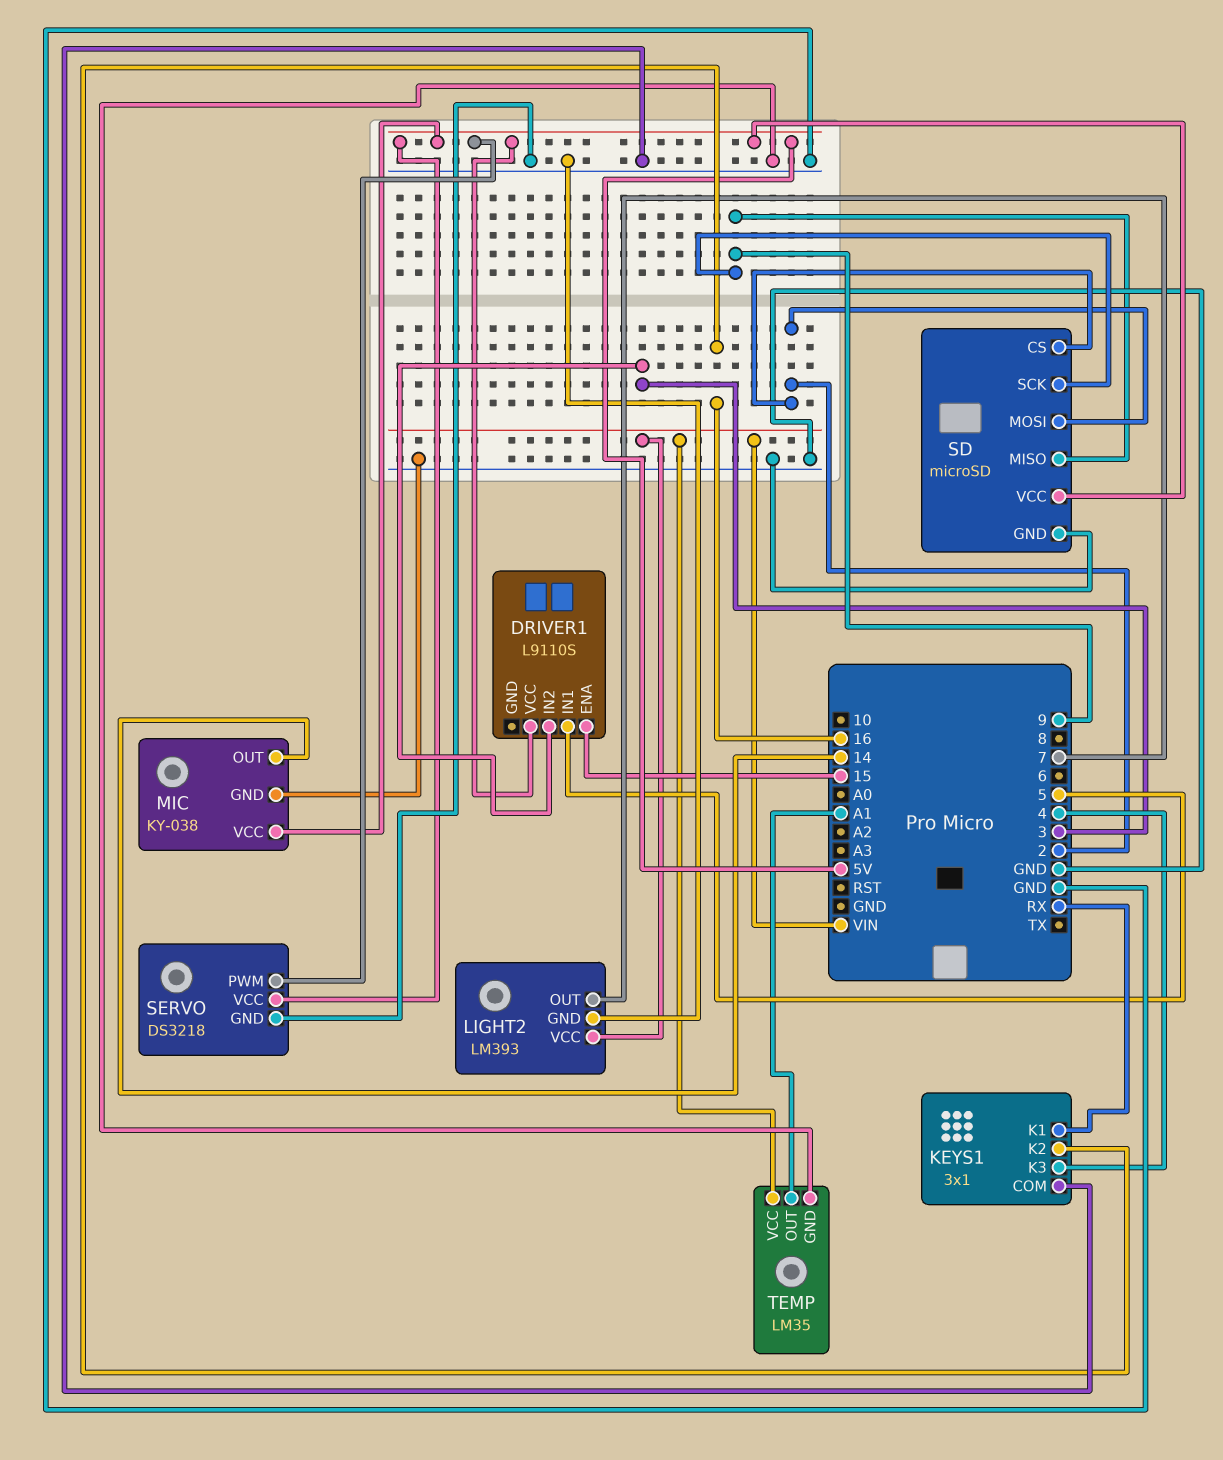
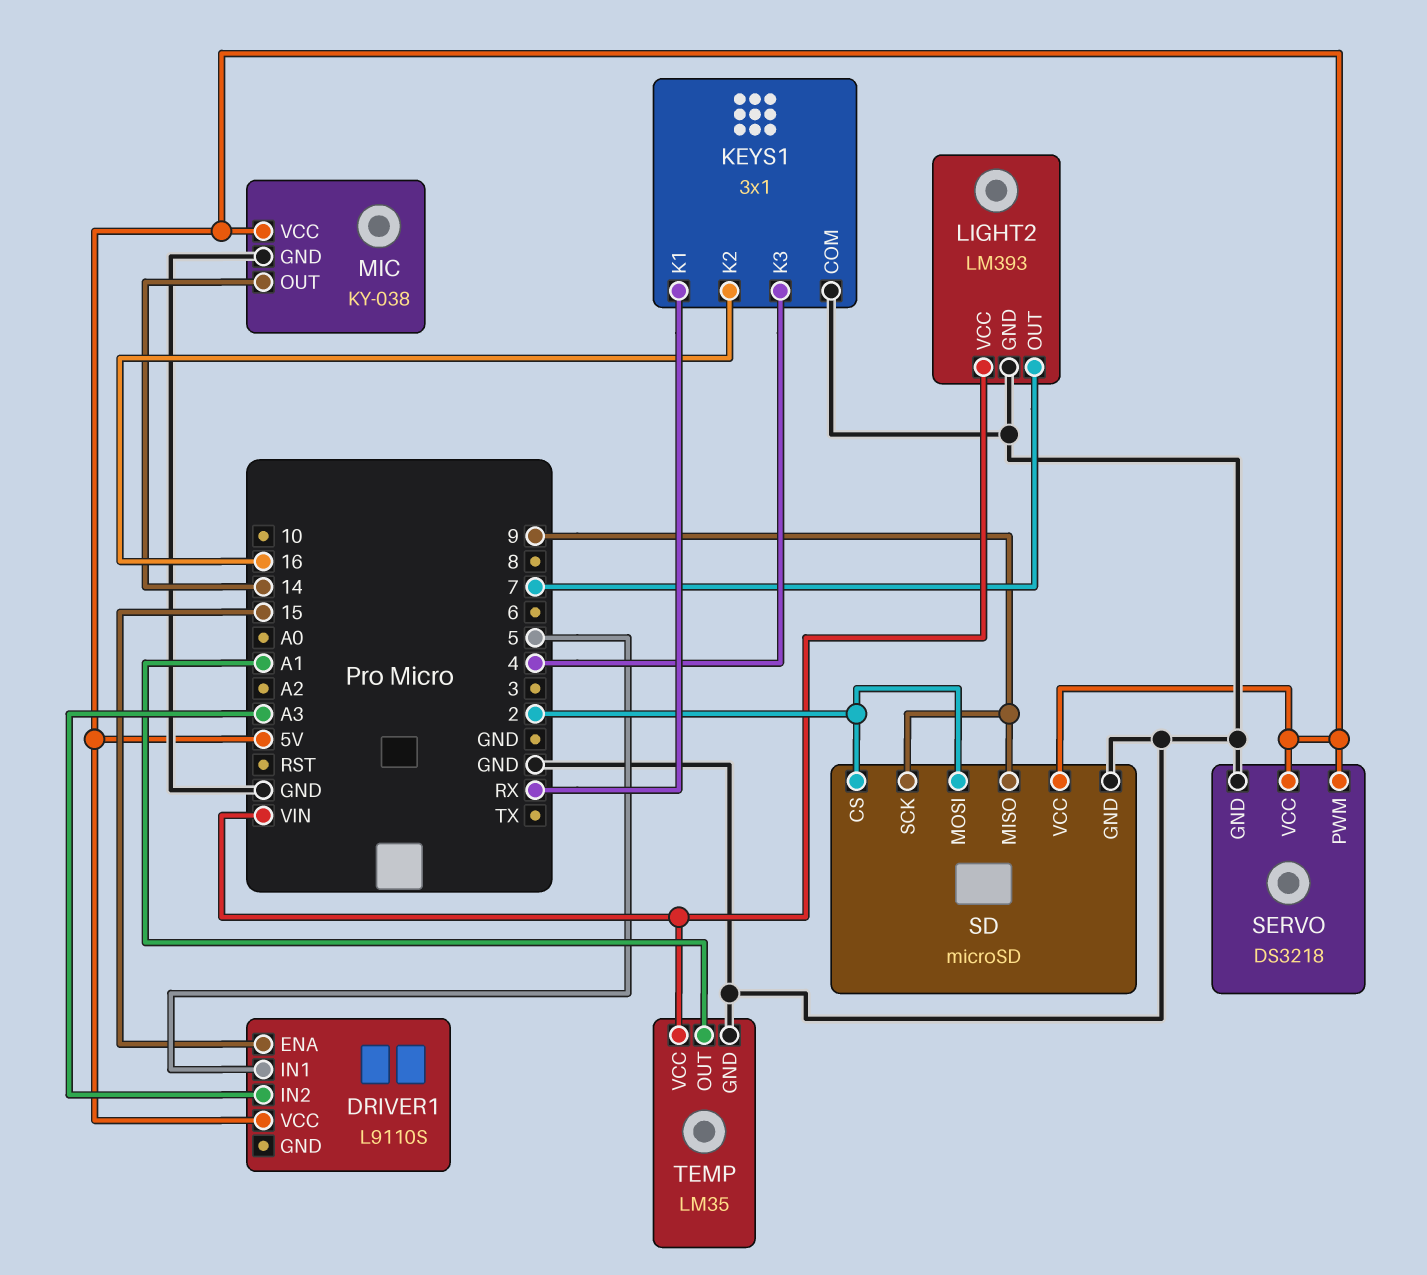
DRIVER1 pin IN2: 3 -> A3

